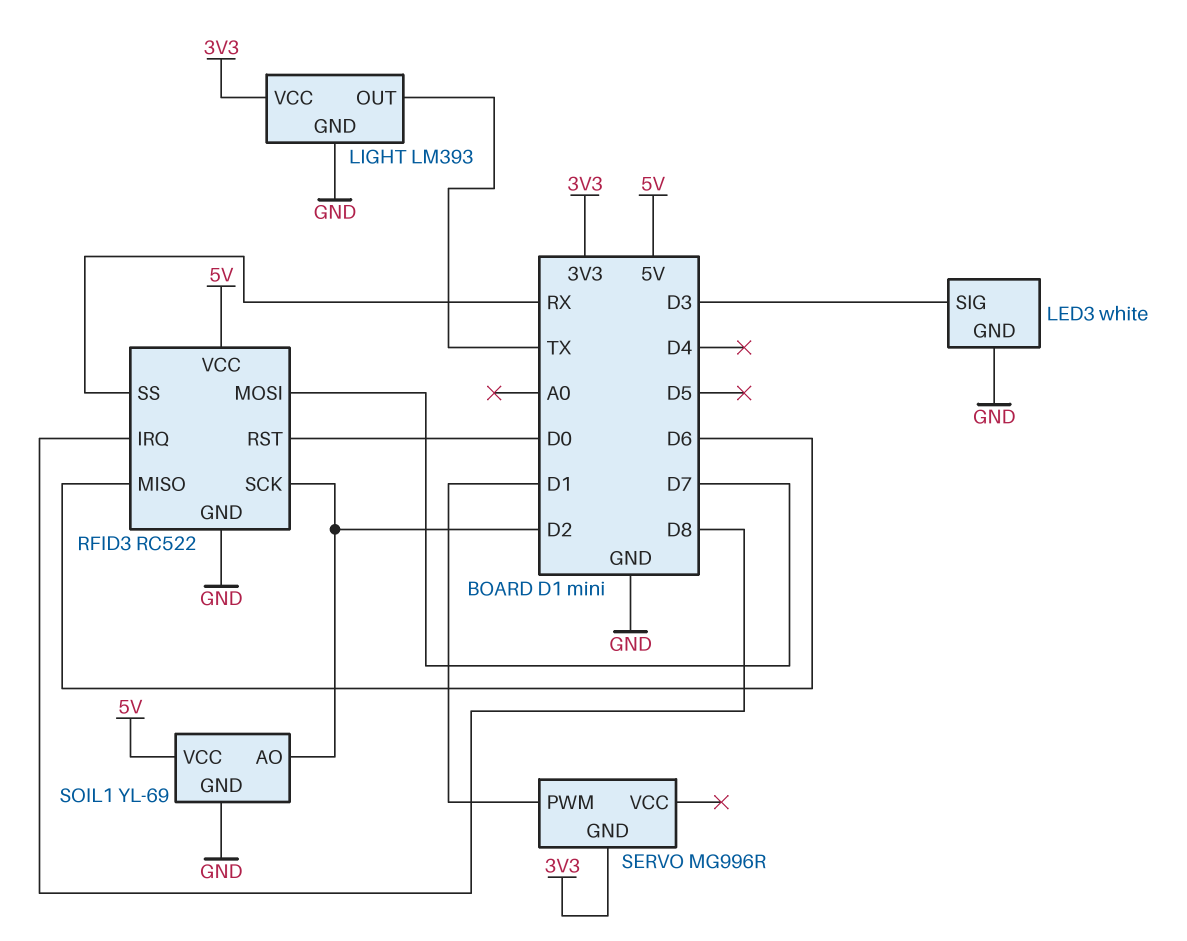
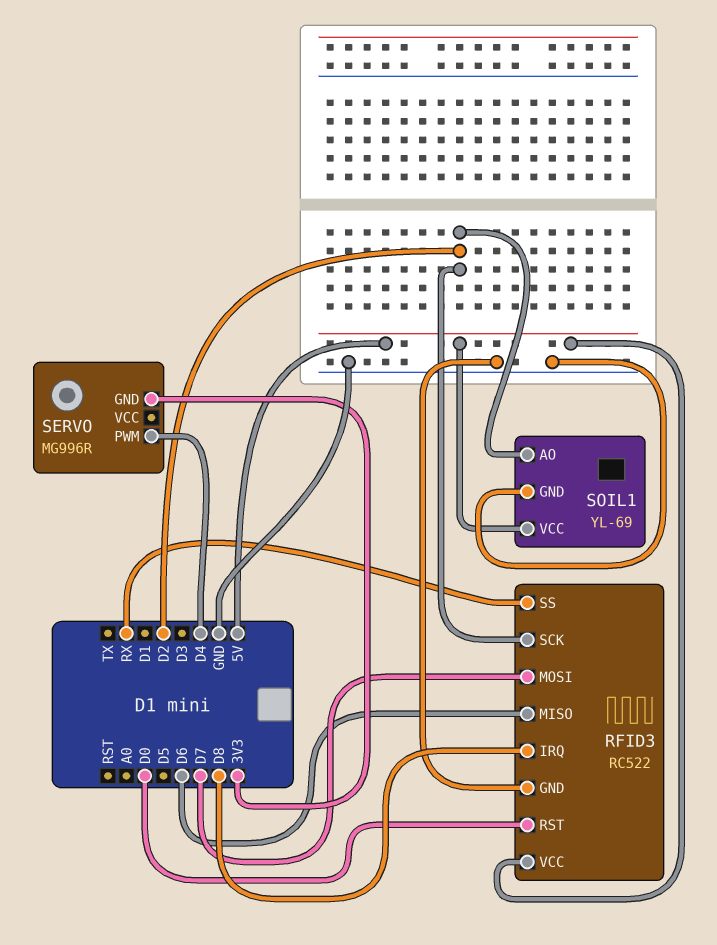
LED3: white -> none
LED3 pin GND: GND -> none
LED3 pin SIG: D3 -> none
LIGHT: LM393 -> none
LIGHT pin GND: GND -> none
LIGHT pin OUT: TX -> none
LIGHT pin VCC: 3V3 -> none
SERVO pin PWM: D1 -> D4

